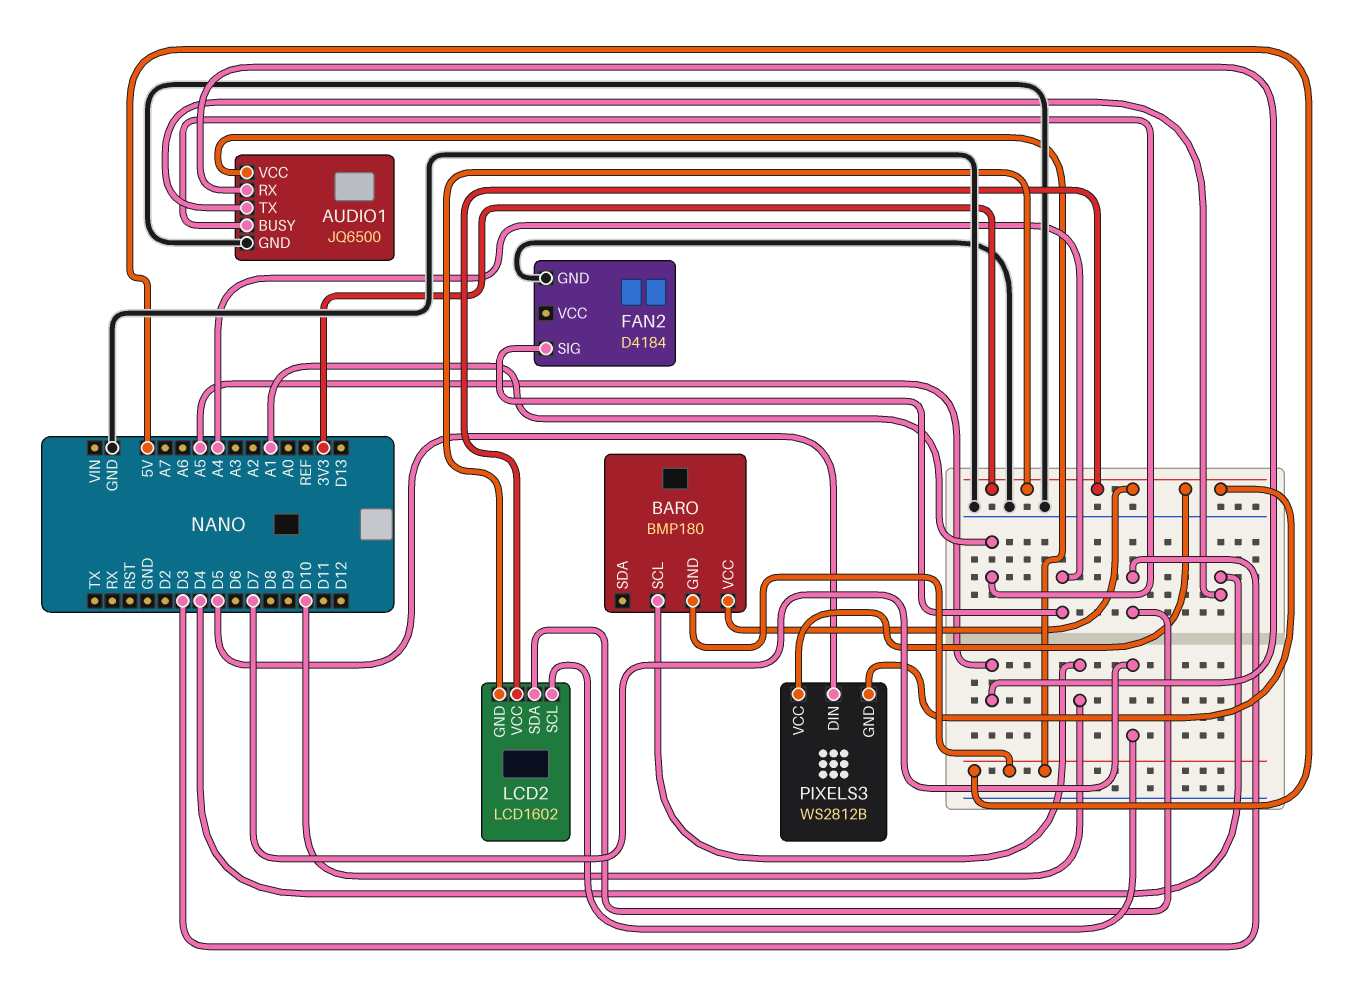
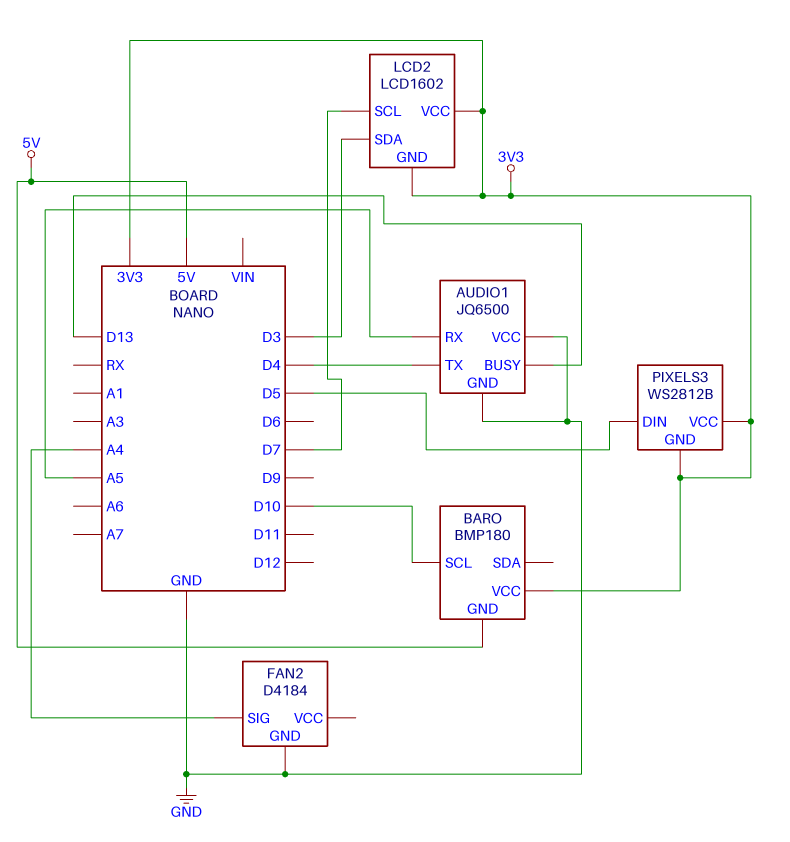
AUDIO1 pin BUSY: A1 -> D13
AUDIO1 pin VCC: 5V -> GND

